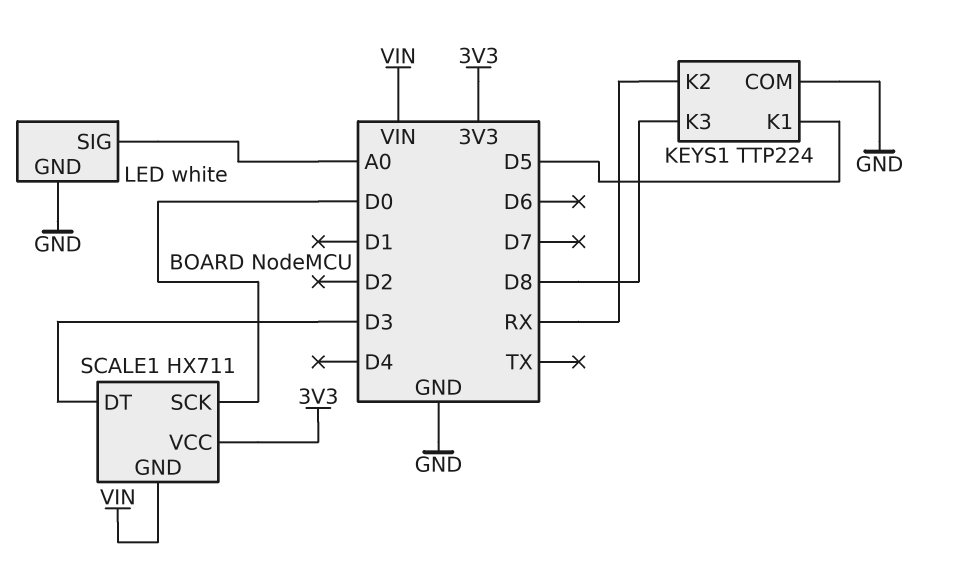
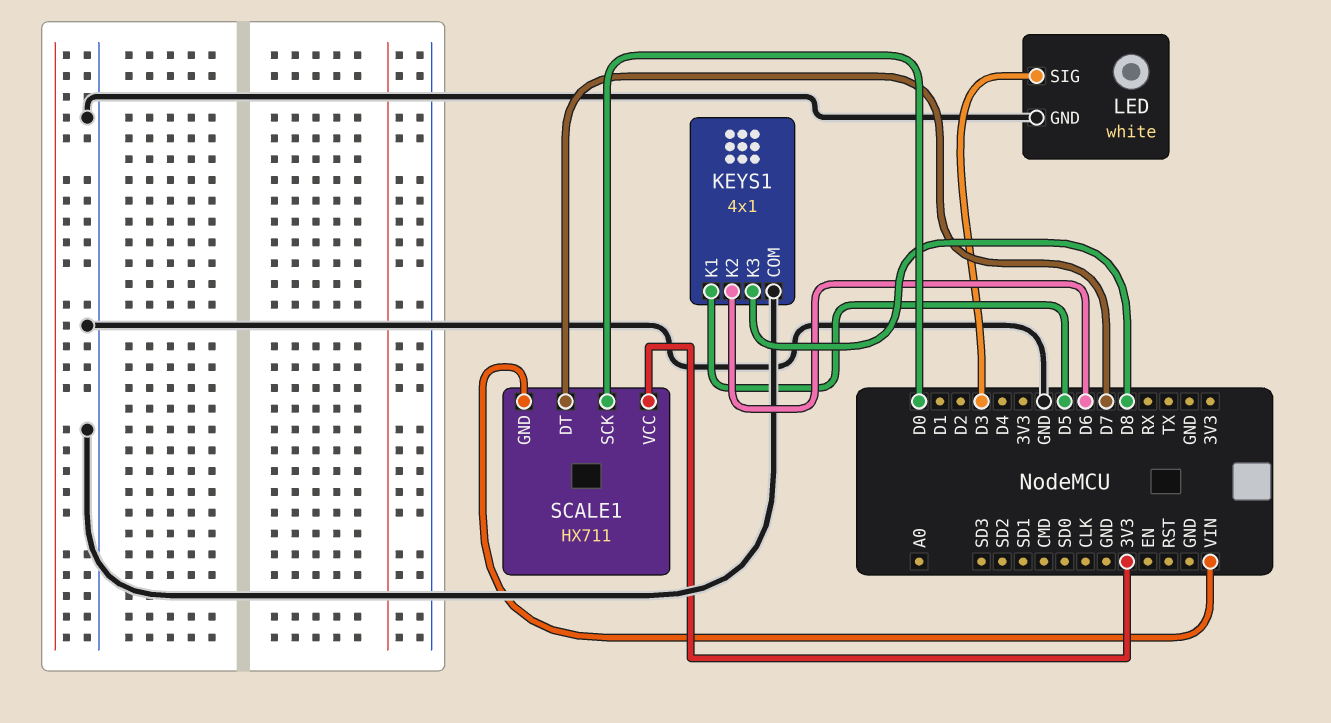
KEYS1: TTP224 -> 4x1
KEYS1 pin K2: RX -> D6
LED pin SIG: A0 -> D3
SCALE1 pin DT: D3 -> D7

